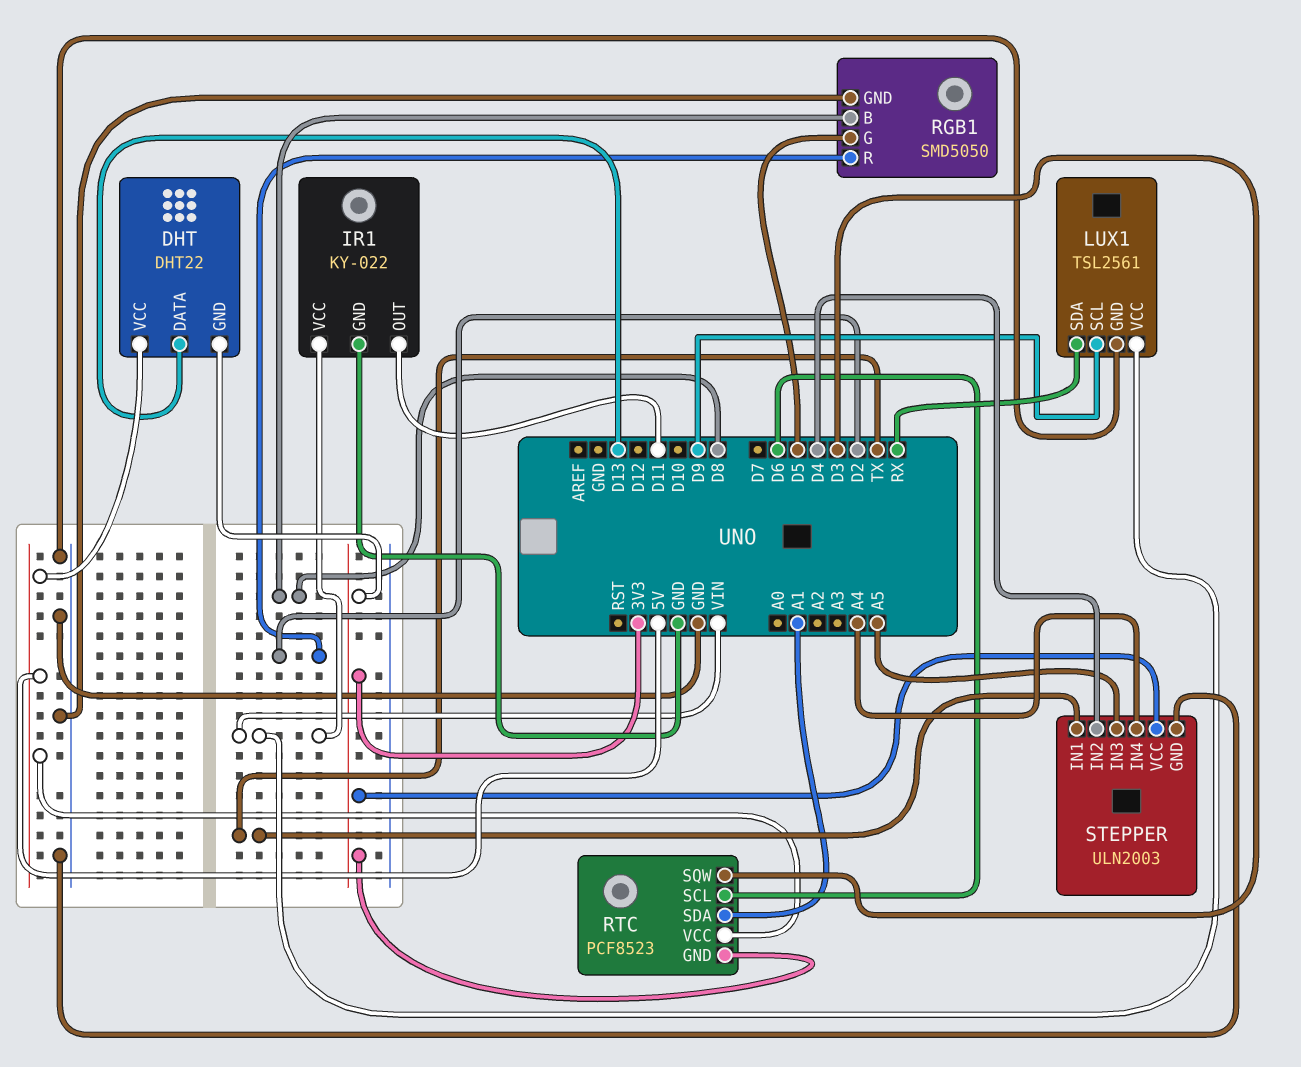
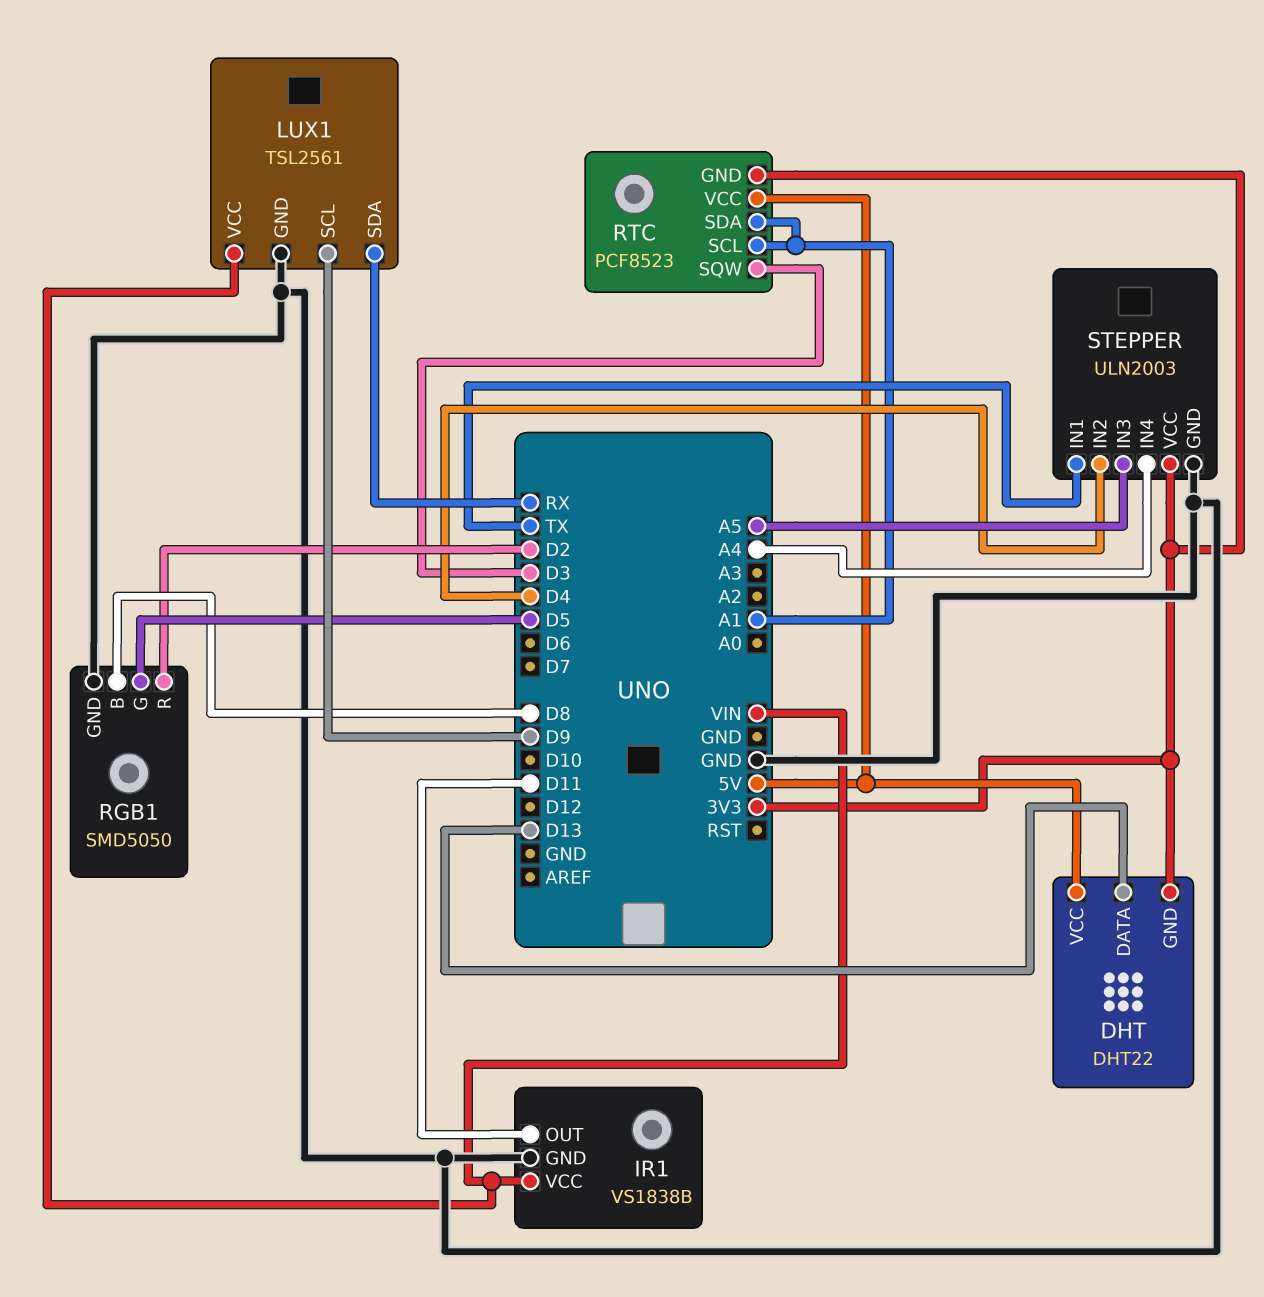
IR1: KY-022 -> VS1838B
RTC pin SCL: D6 -> A1

